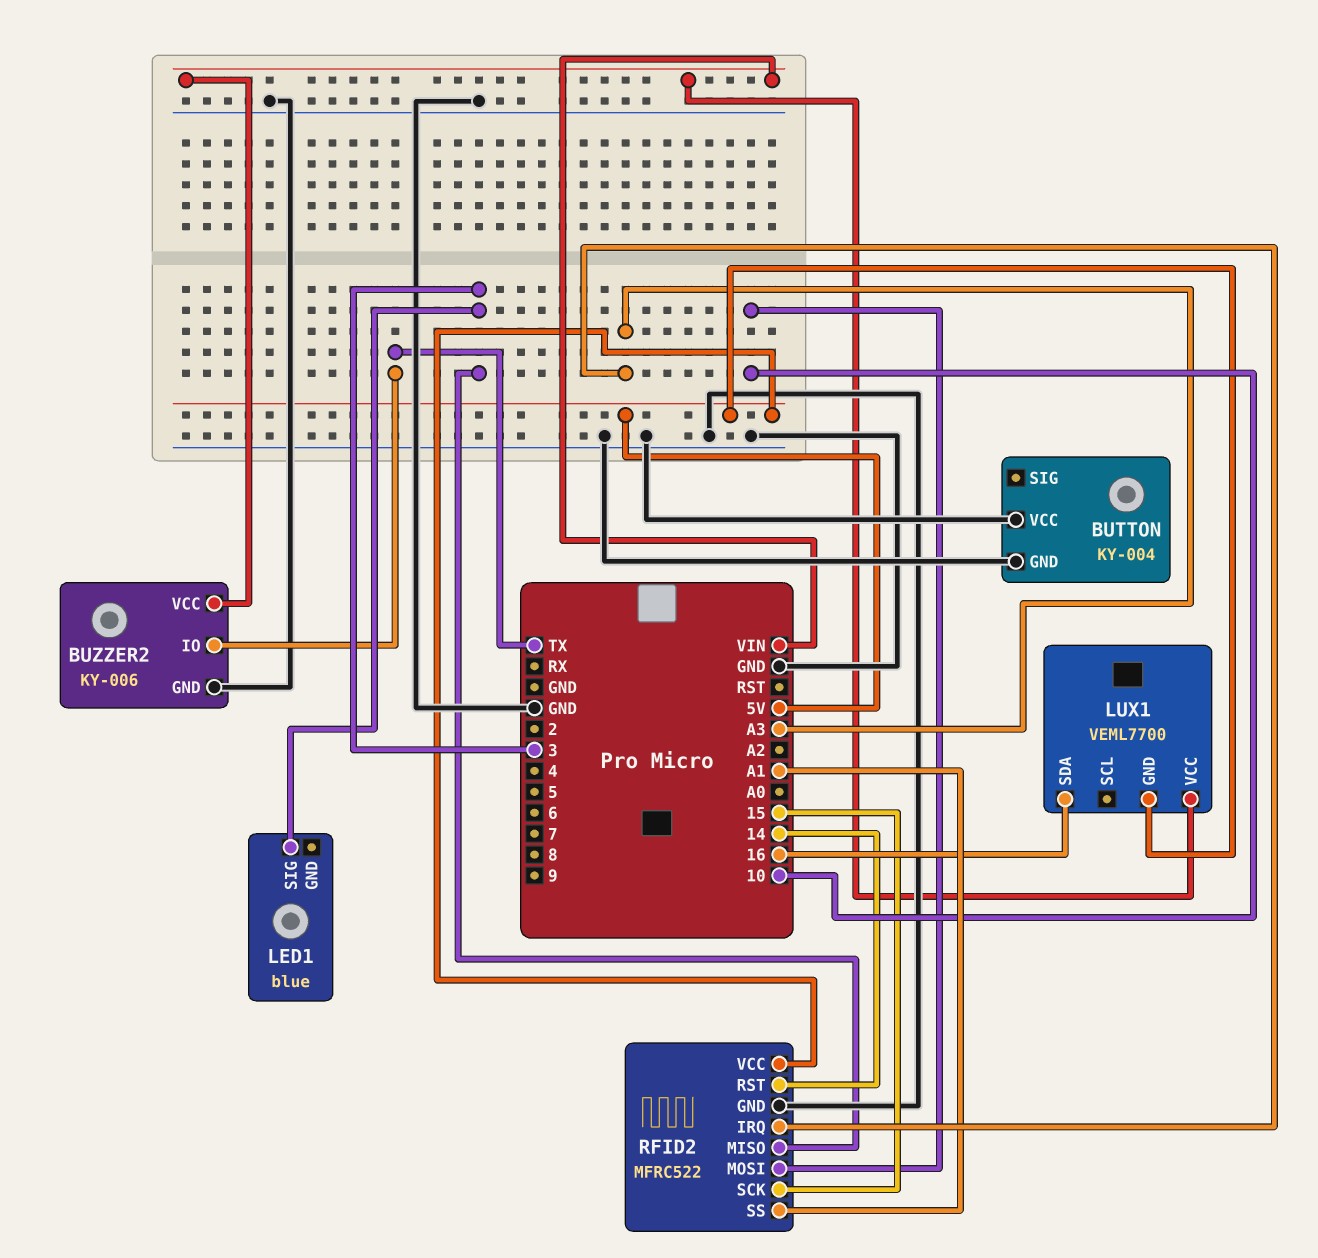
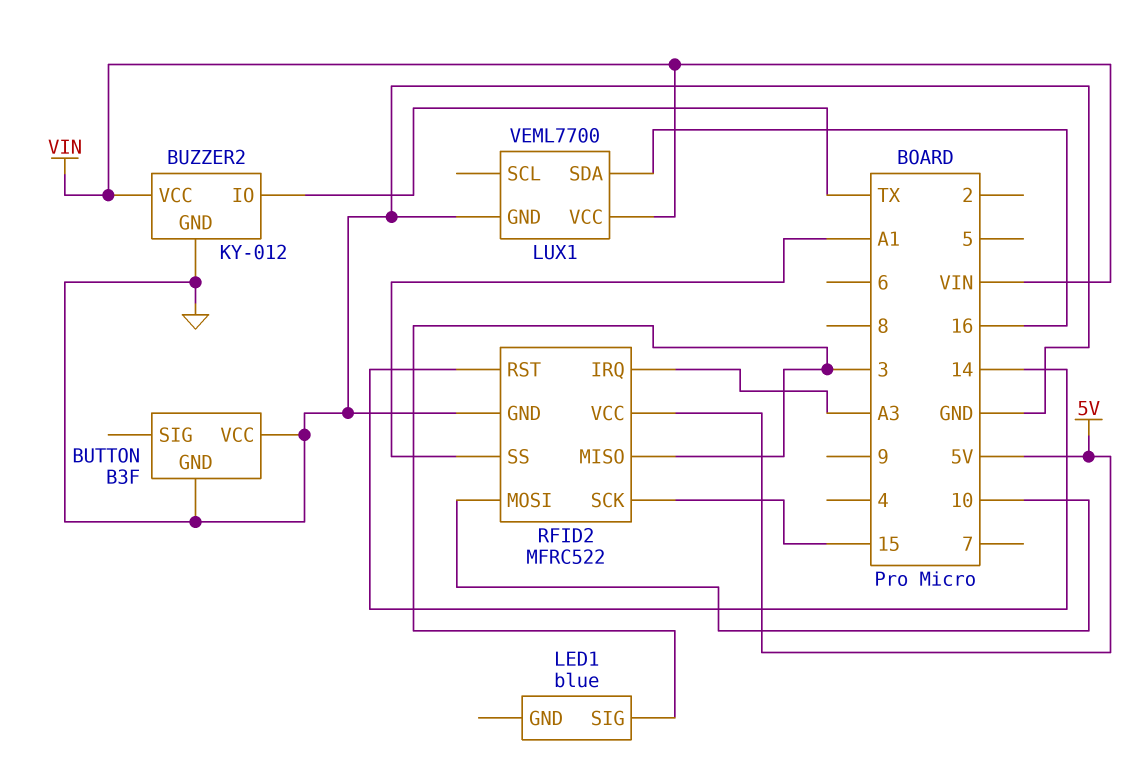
BUTTON: KY-004 -> B3F
BUZZER2: KY-006 -> KY-012
LUX1 pin GND: 5V -> GND

